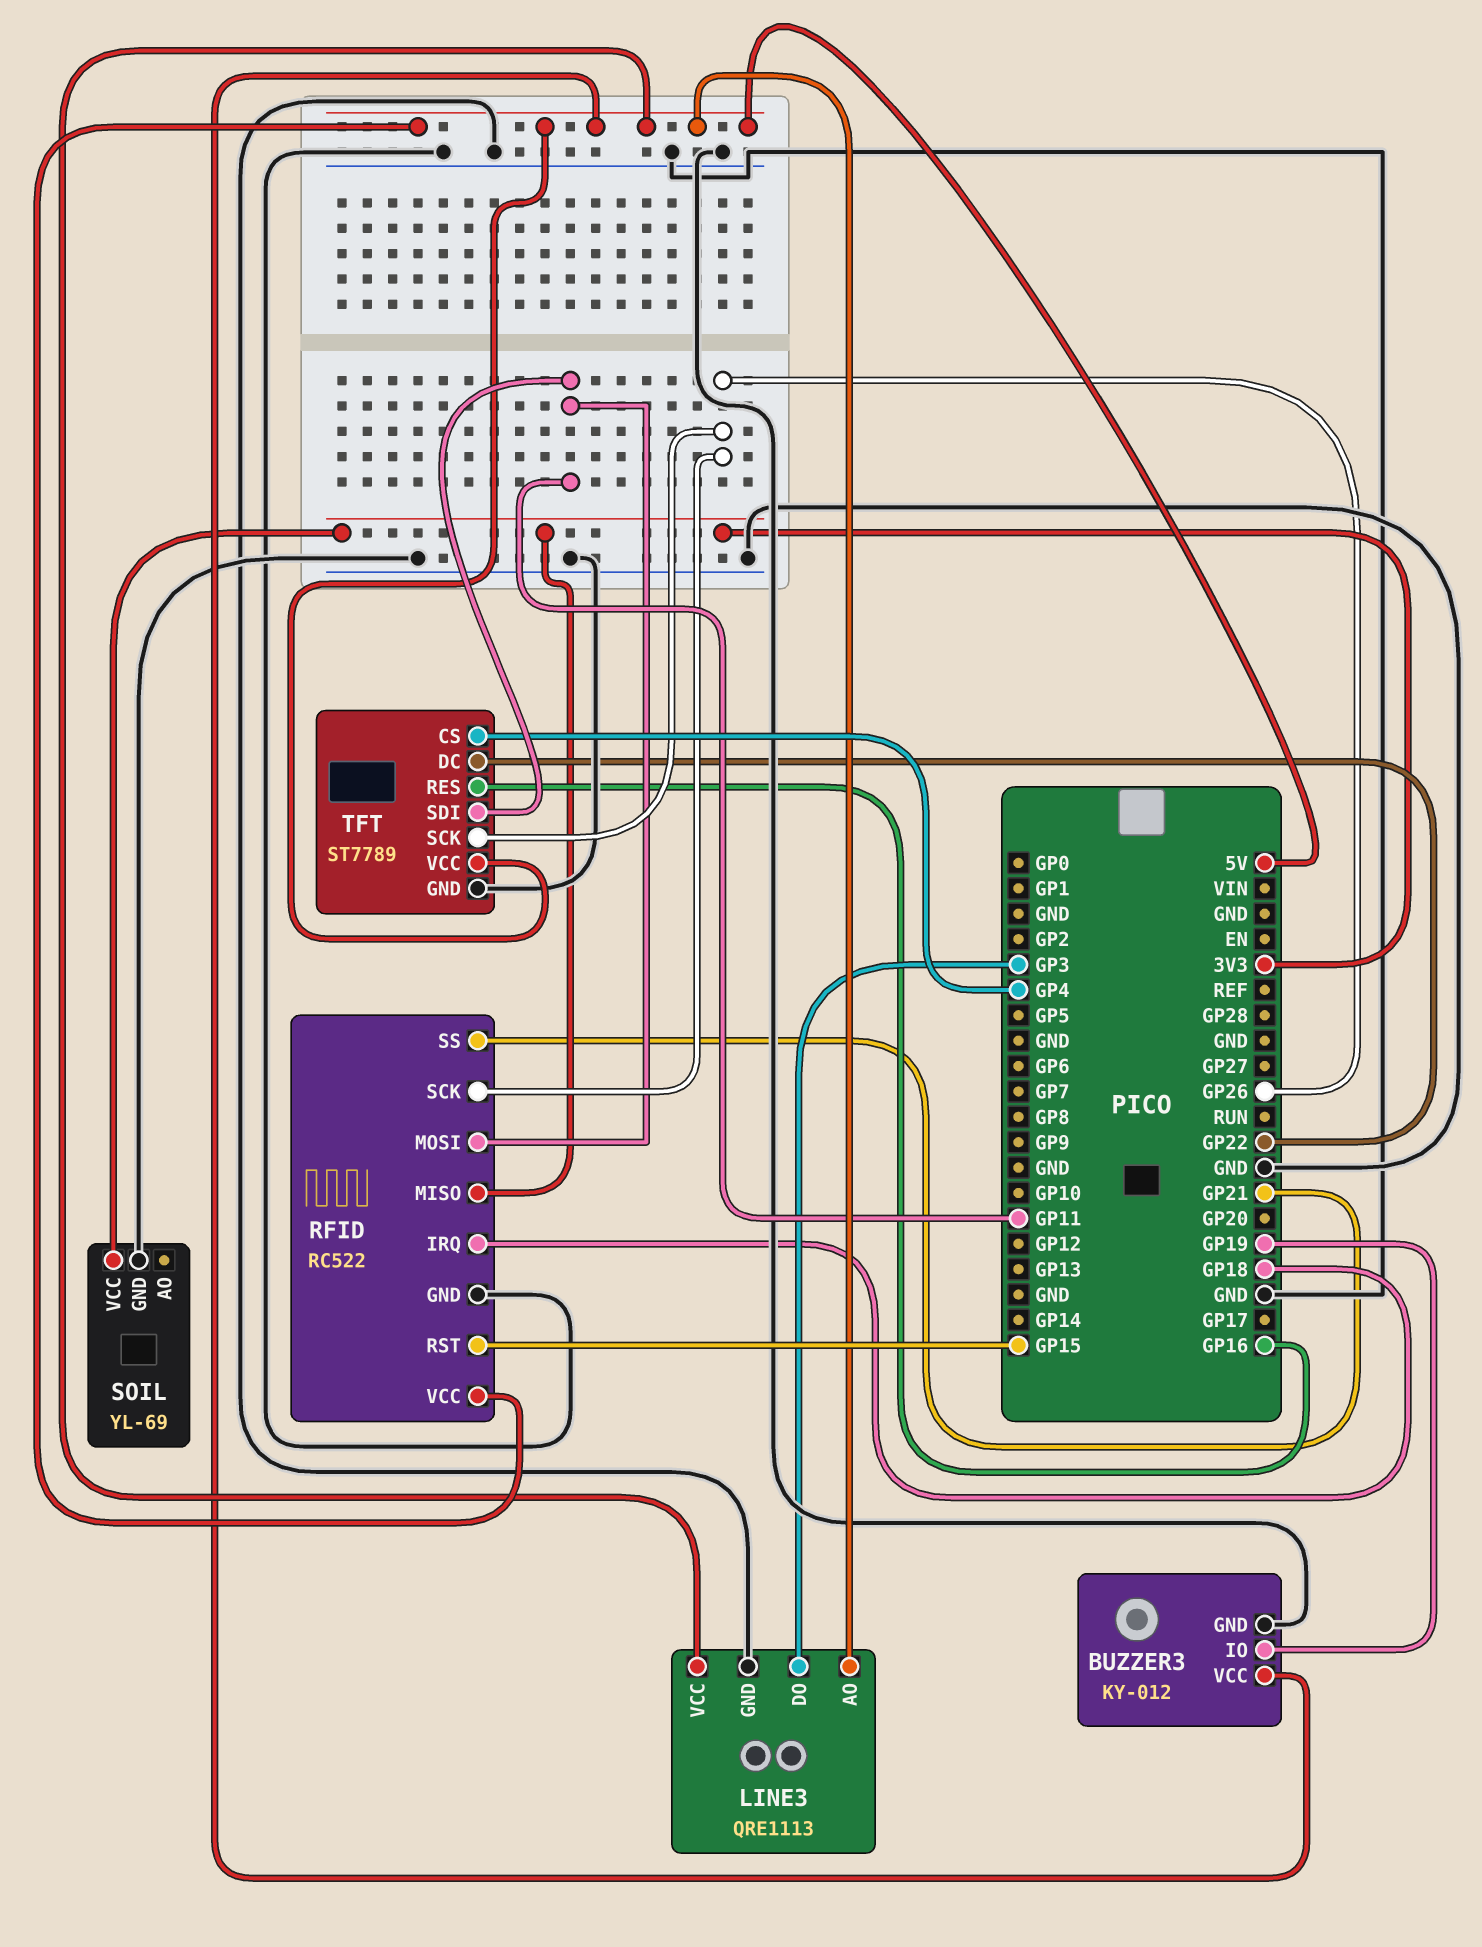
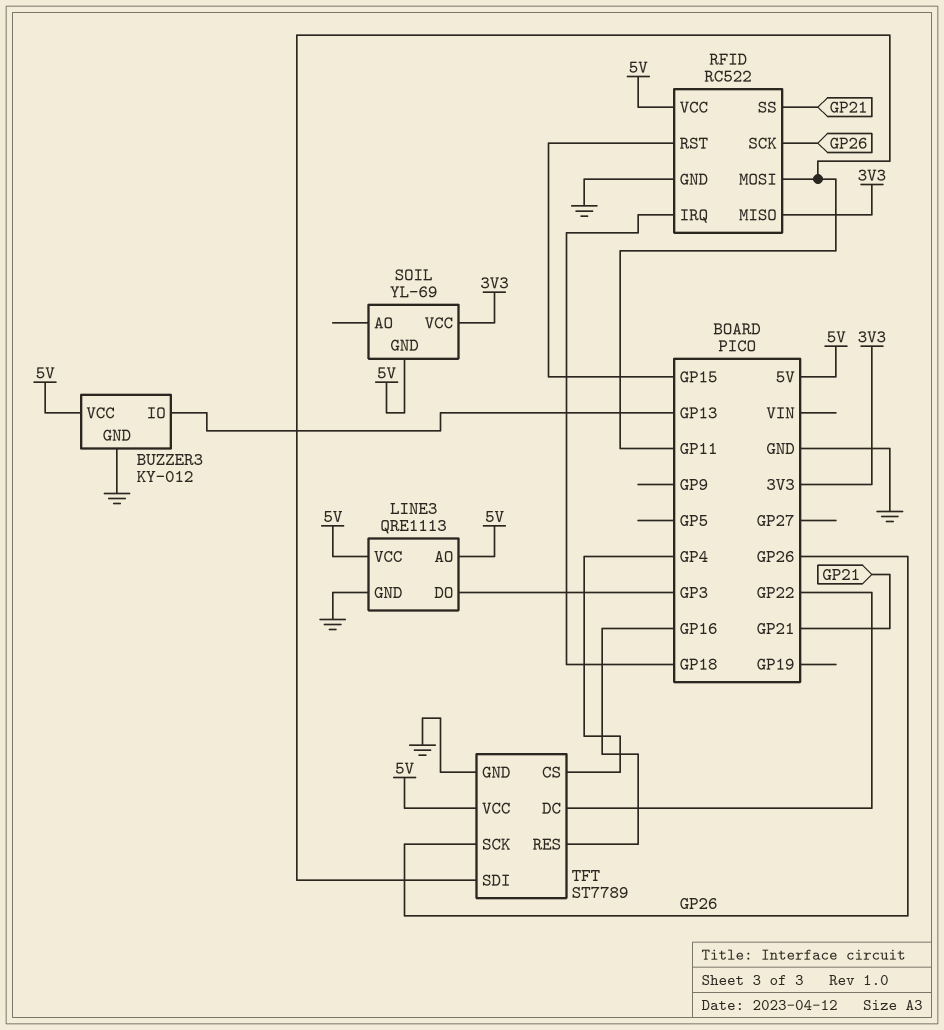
BUZZER3 pin IO: GP19 -> GP13
SOIL pin GND: GND -> 5V

